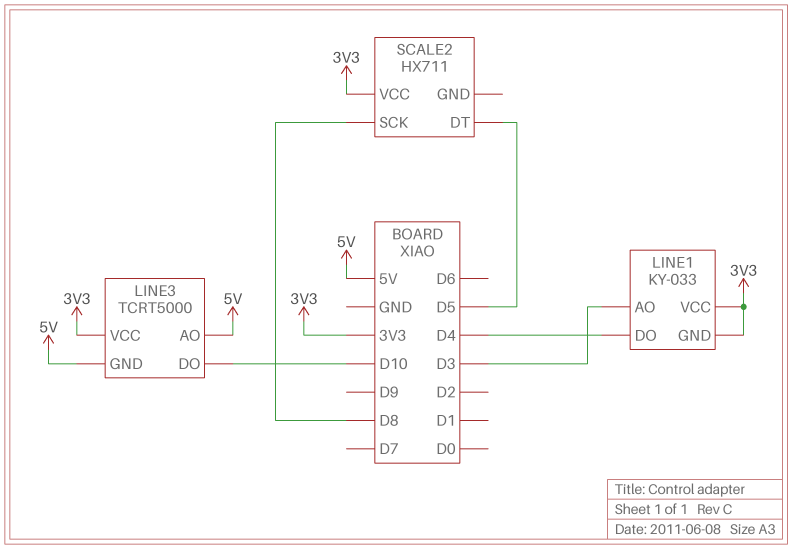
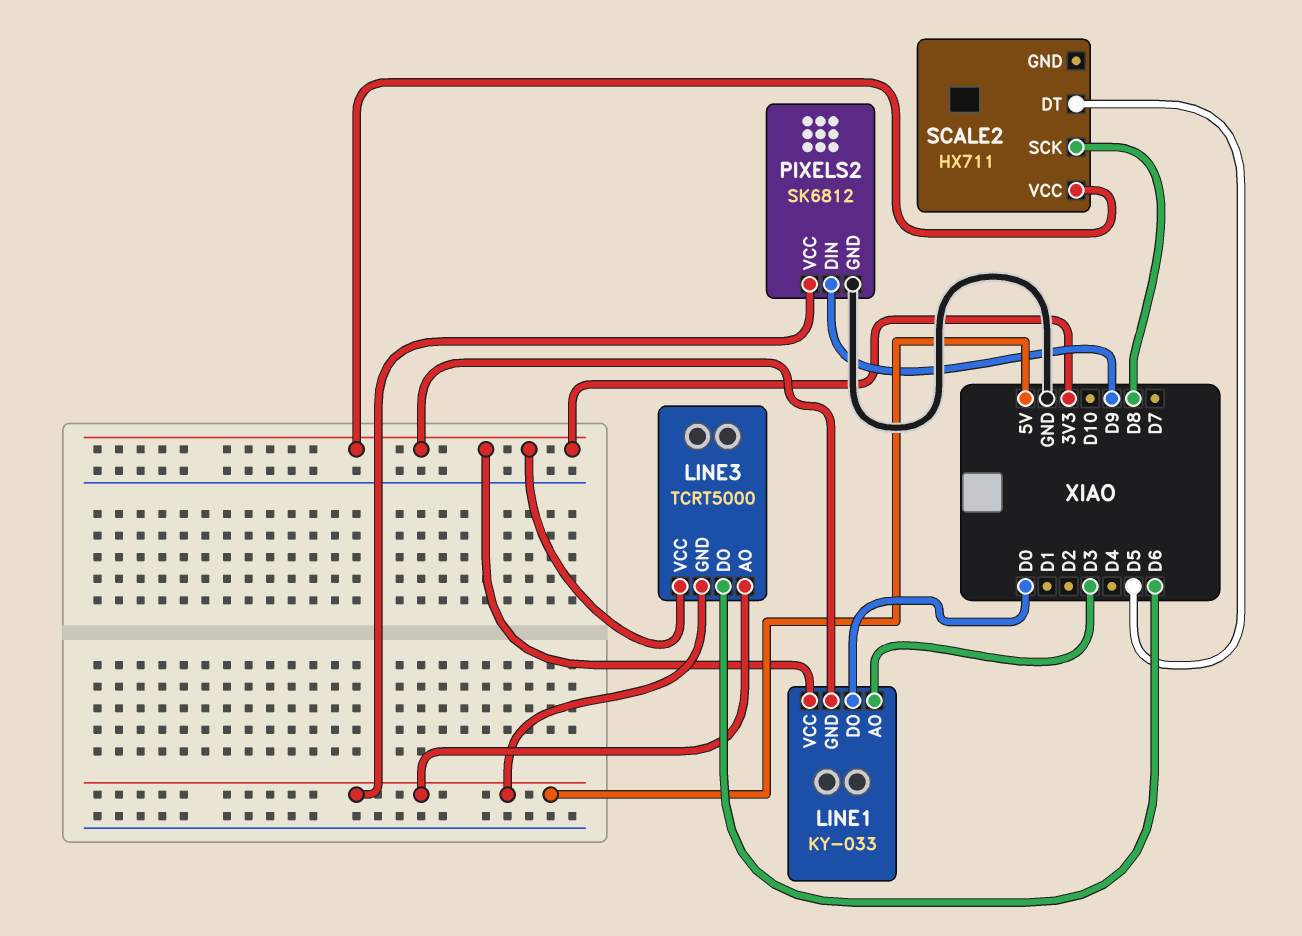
LINE1 pin DO: D4 -> D0
LINE3 pin DO: D10 -> D6
PIXELS2: none -> SK6812
PIXELS2 pin DIN: none -> D9
PIXELS2 pin GND: none -> GND
PIXELS2 pin VCC: none -> 5V

